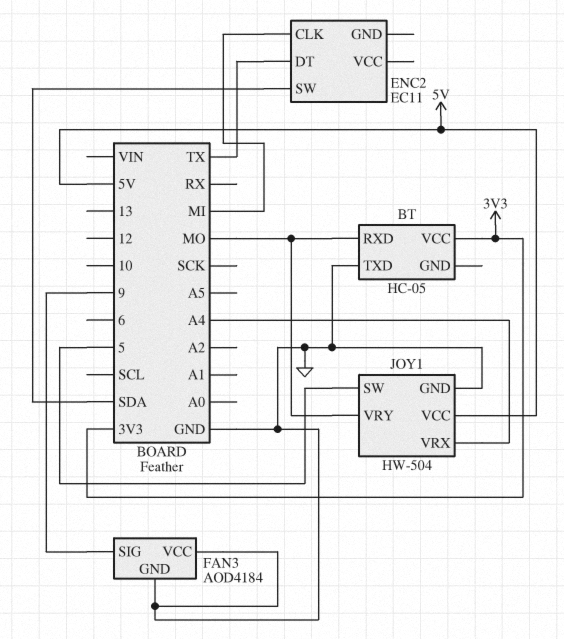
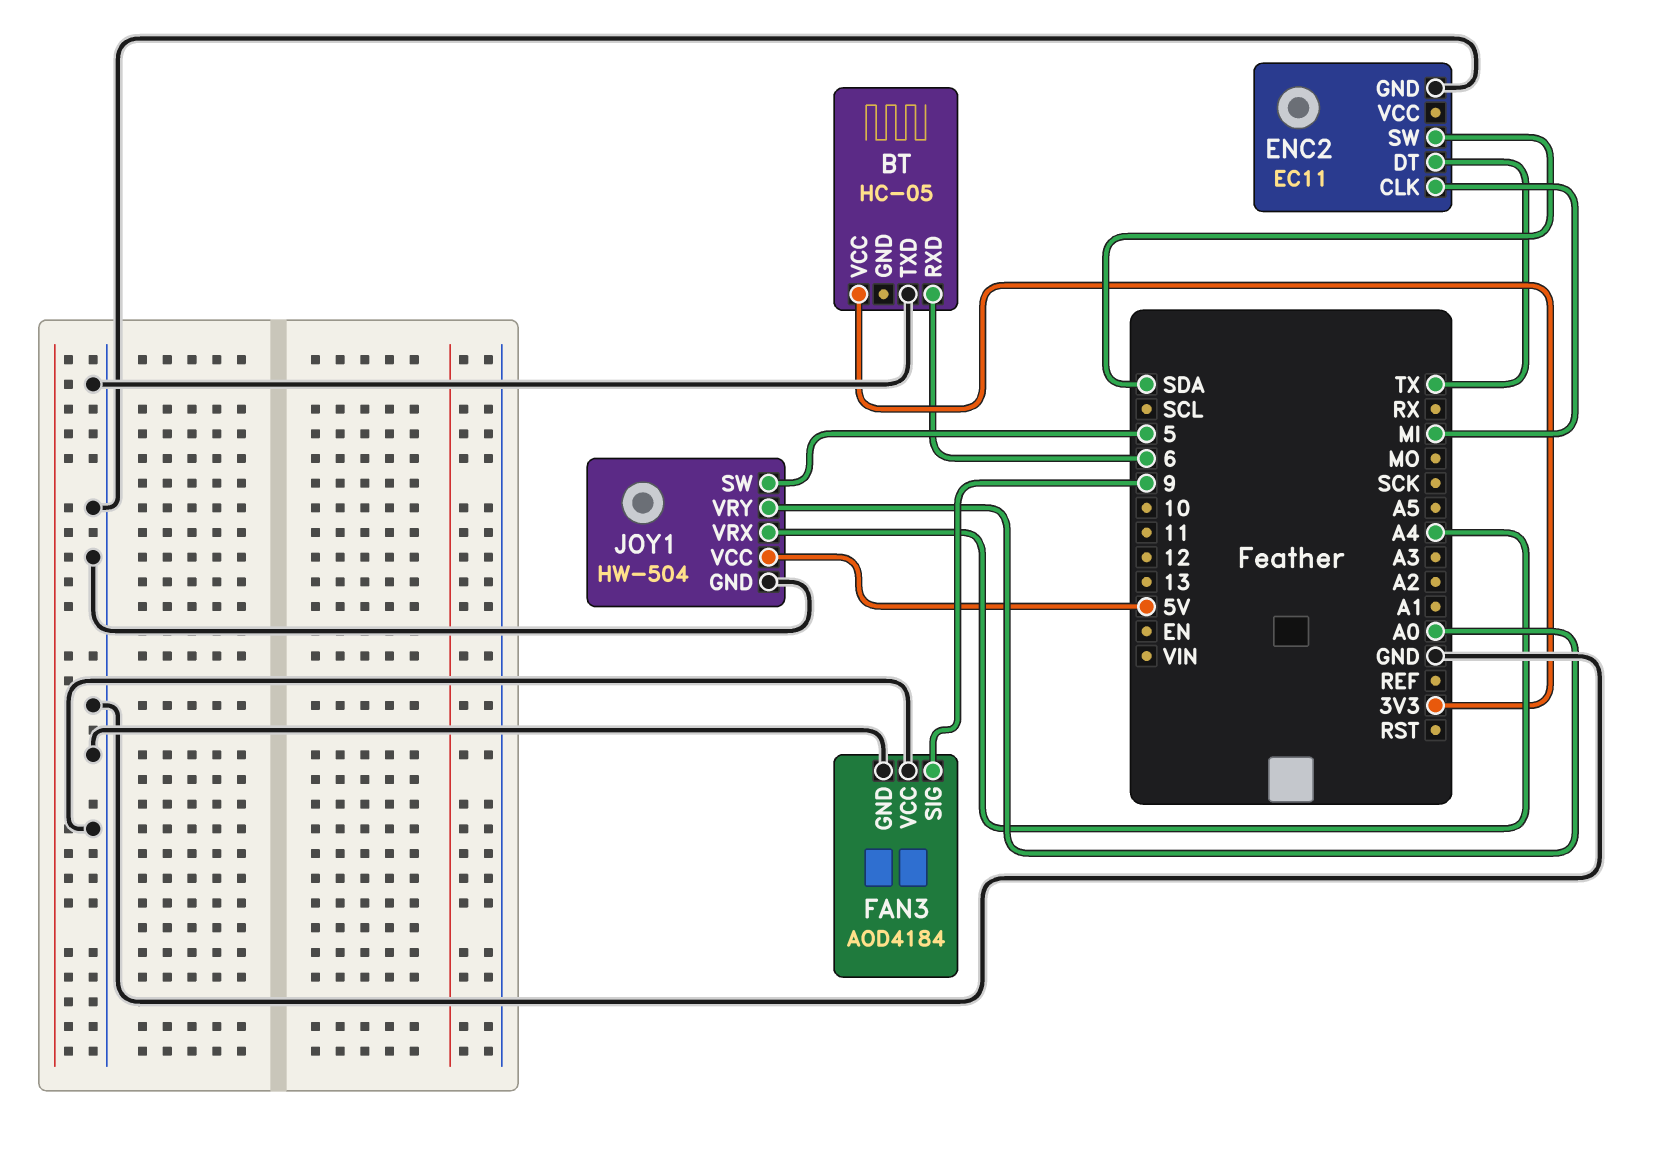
BT pin RXD: MO -> 6
ENC2 pin GND: none -> GND
JOY1 pin VRY: MO -> A0

